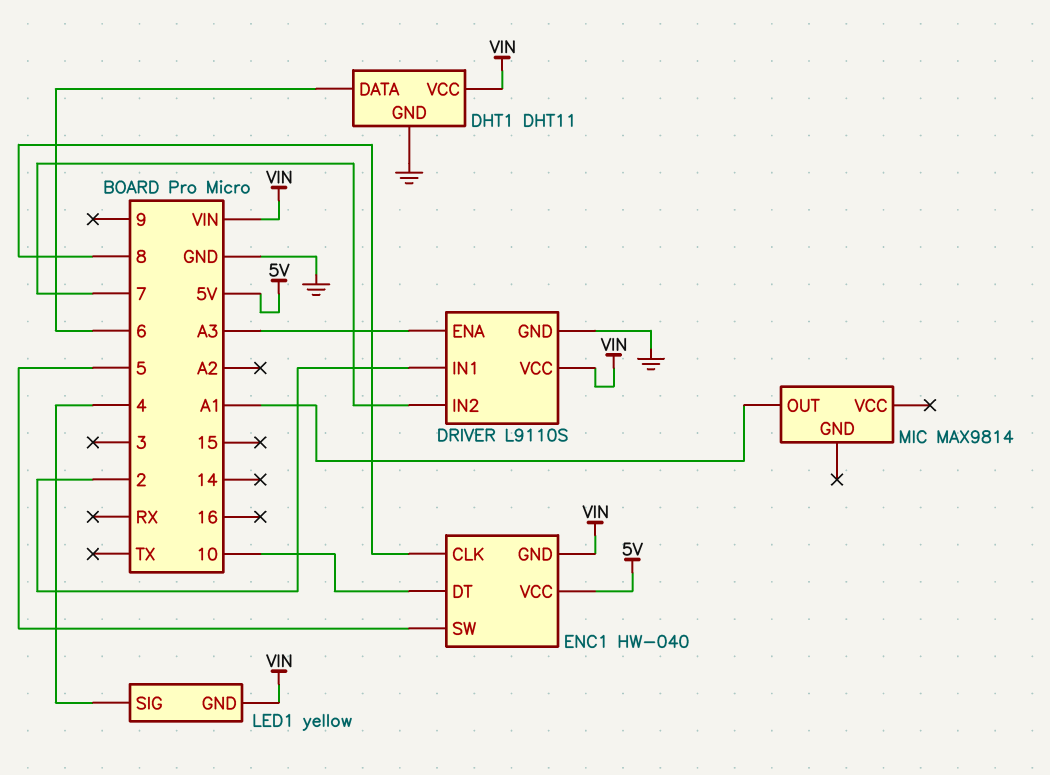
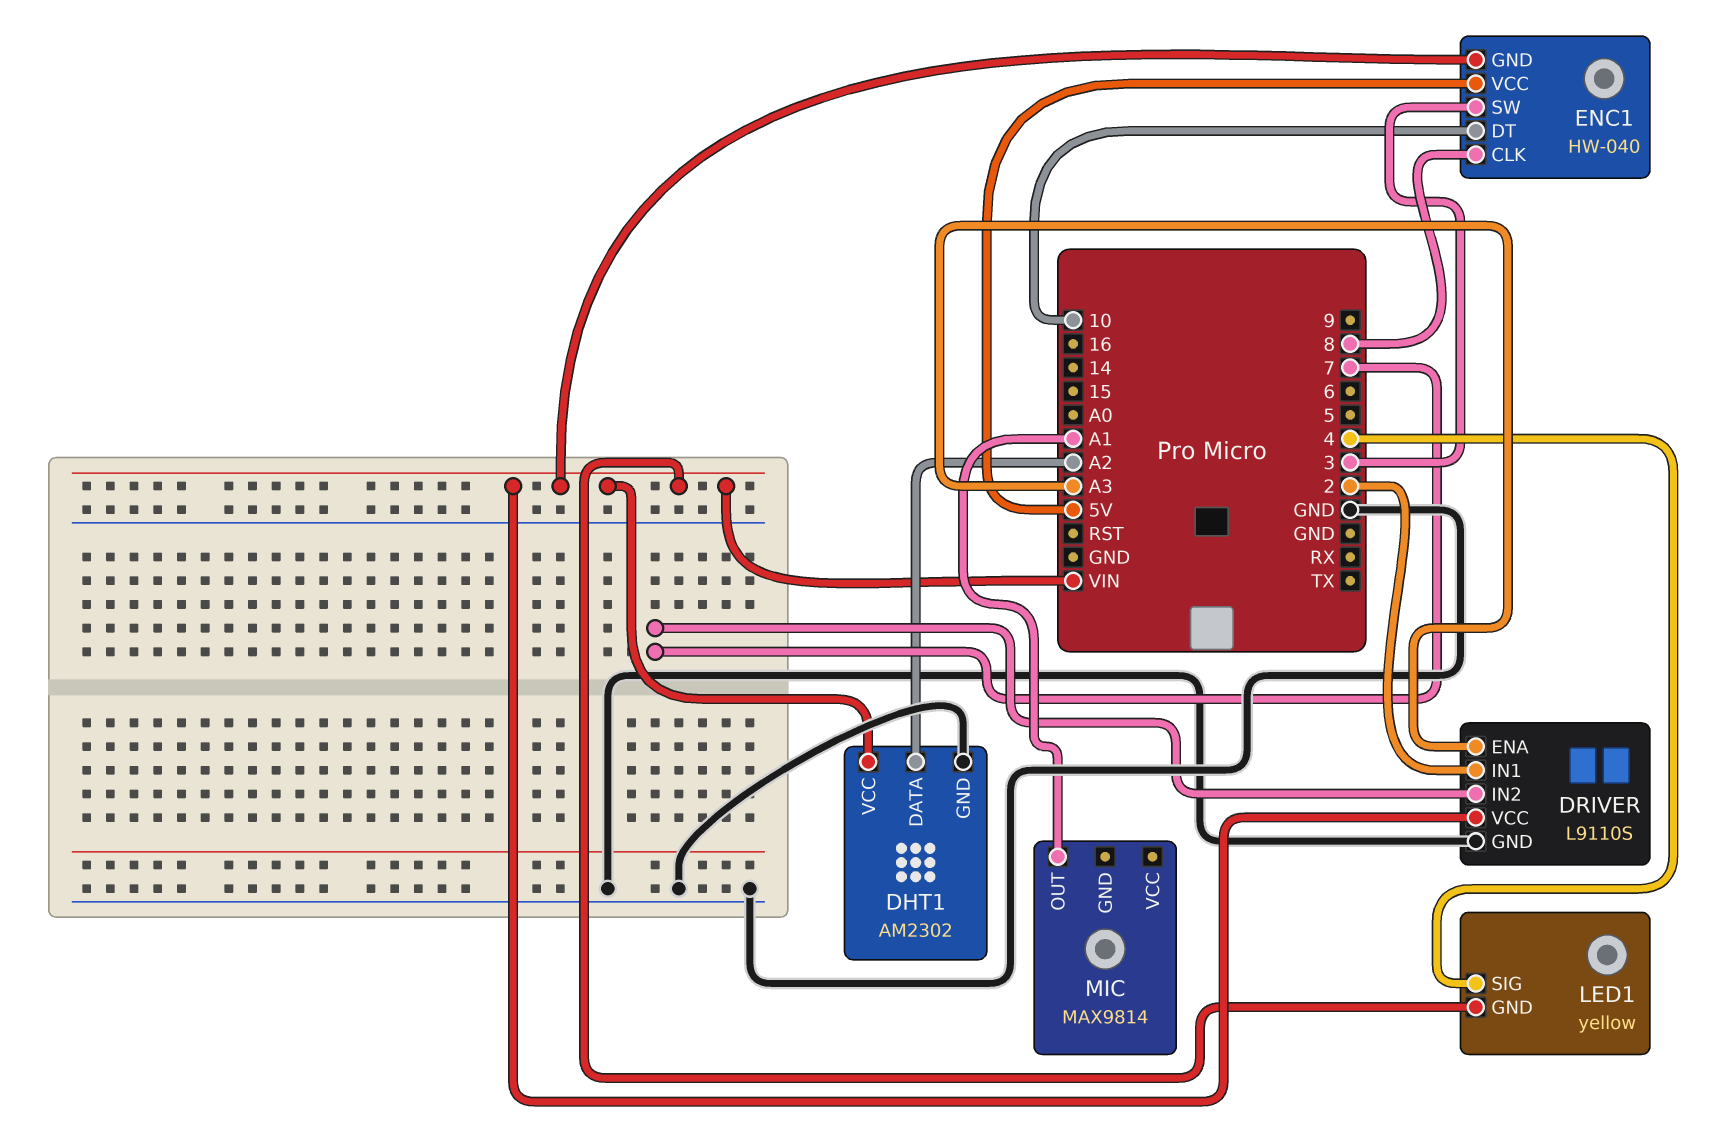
DHT1: DHT11 -> AM2302
DHT1 pin DATA: 6 -> A2
ENC1 pin SW: 5 -> 3

